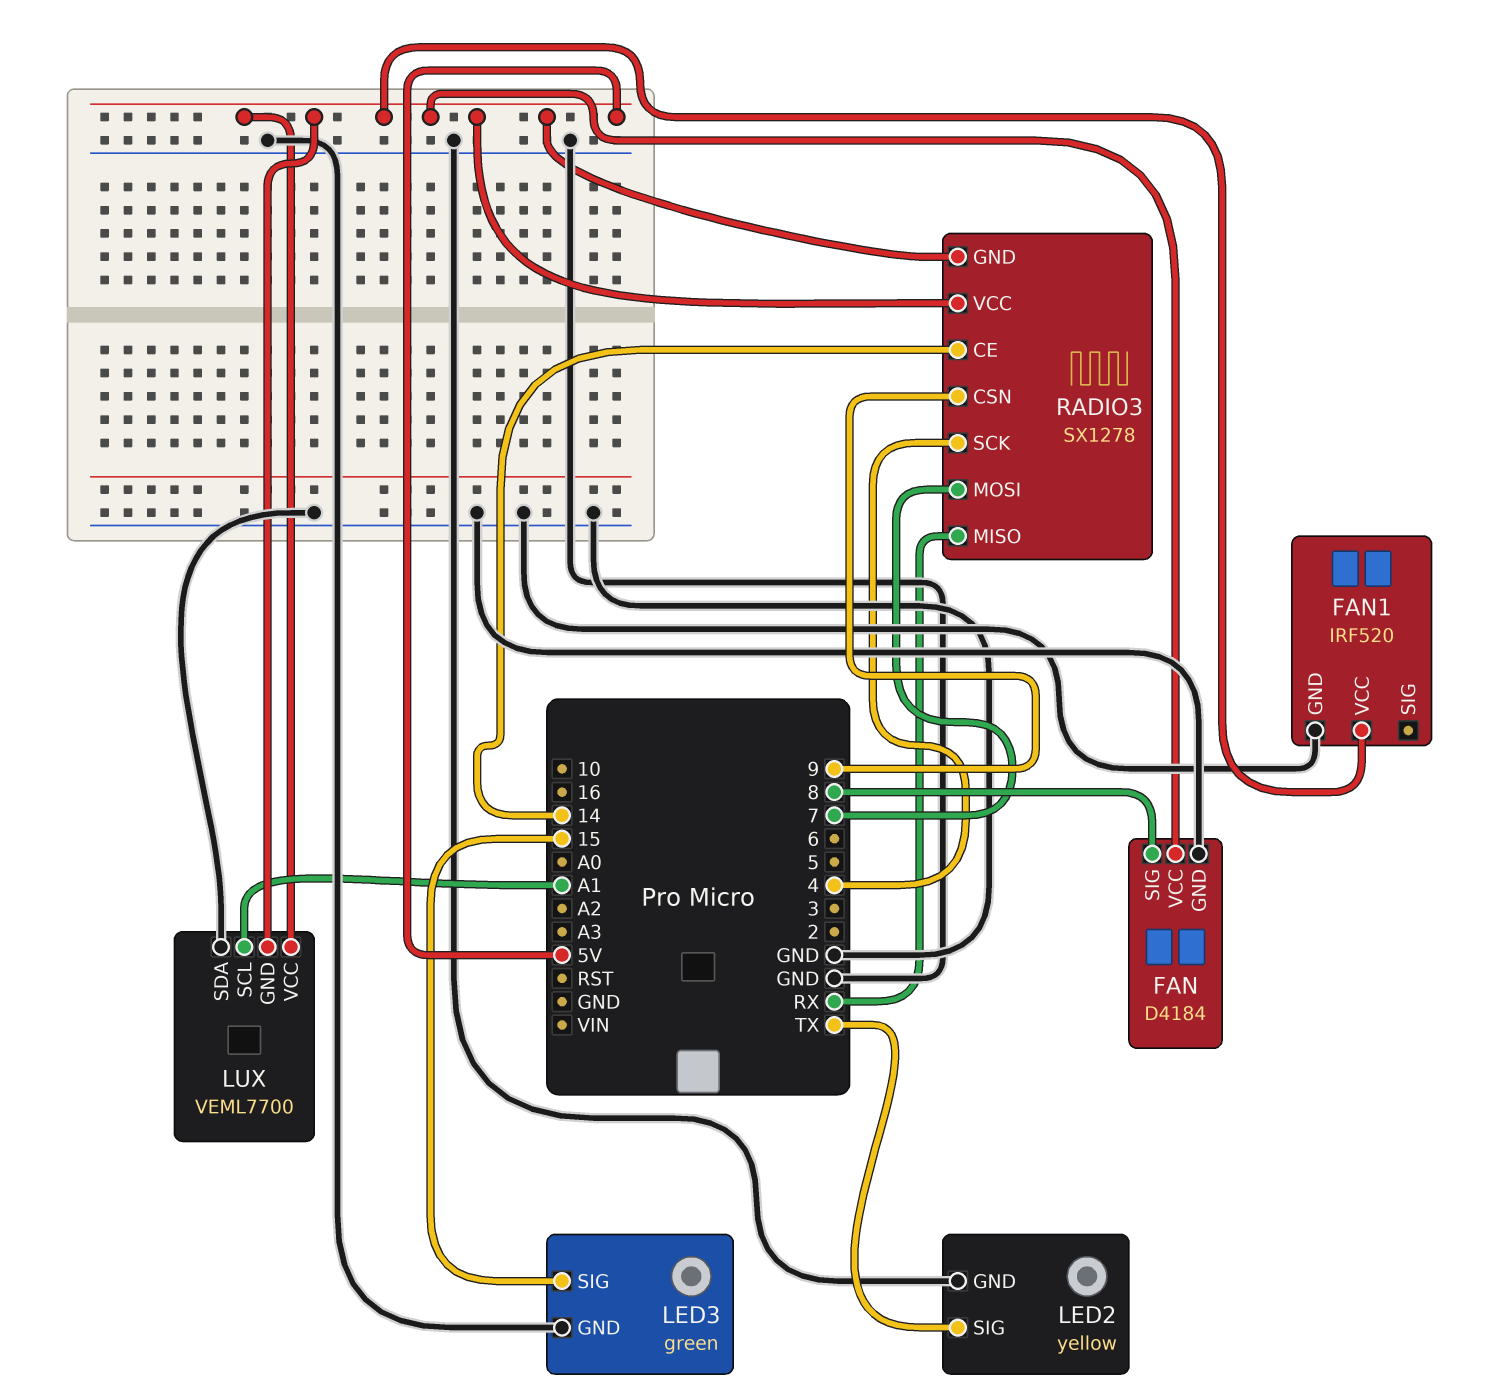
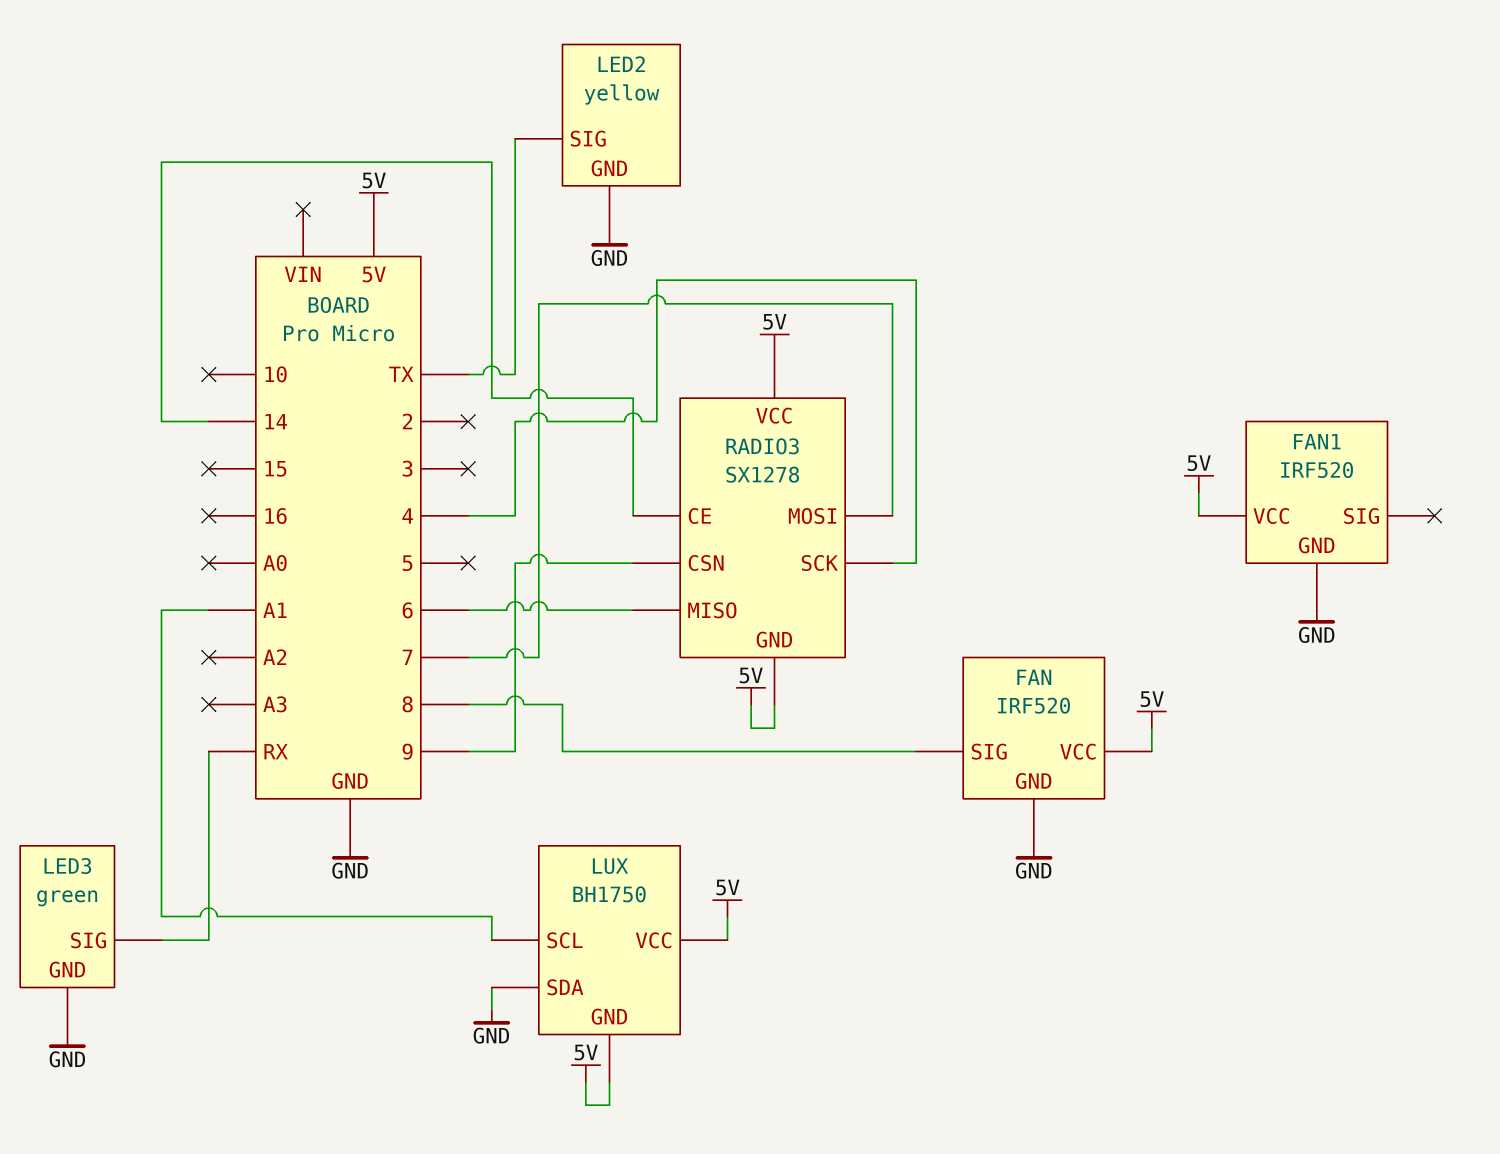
FAN: D4184 -> IRF520
LED3 pin SIG: 15 -> RX
LUX: VEML7700 -> BH1750
RADIO3 pin MISO: RX -> 6

